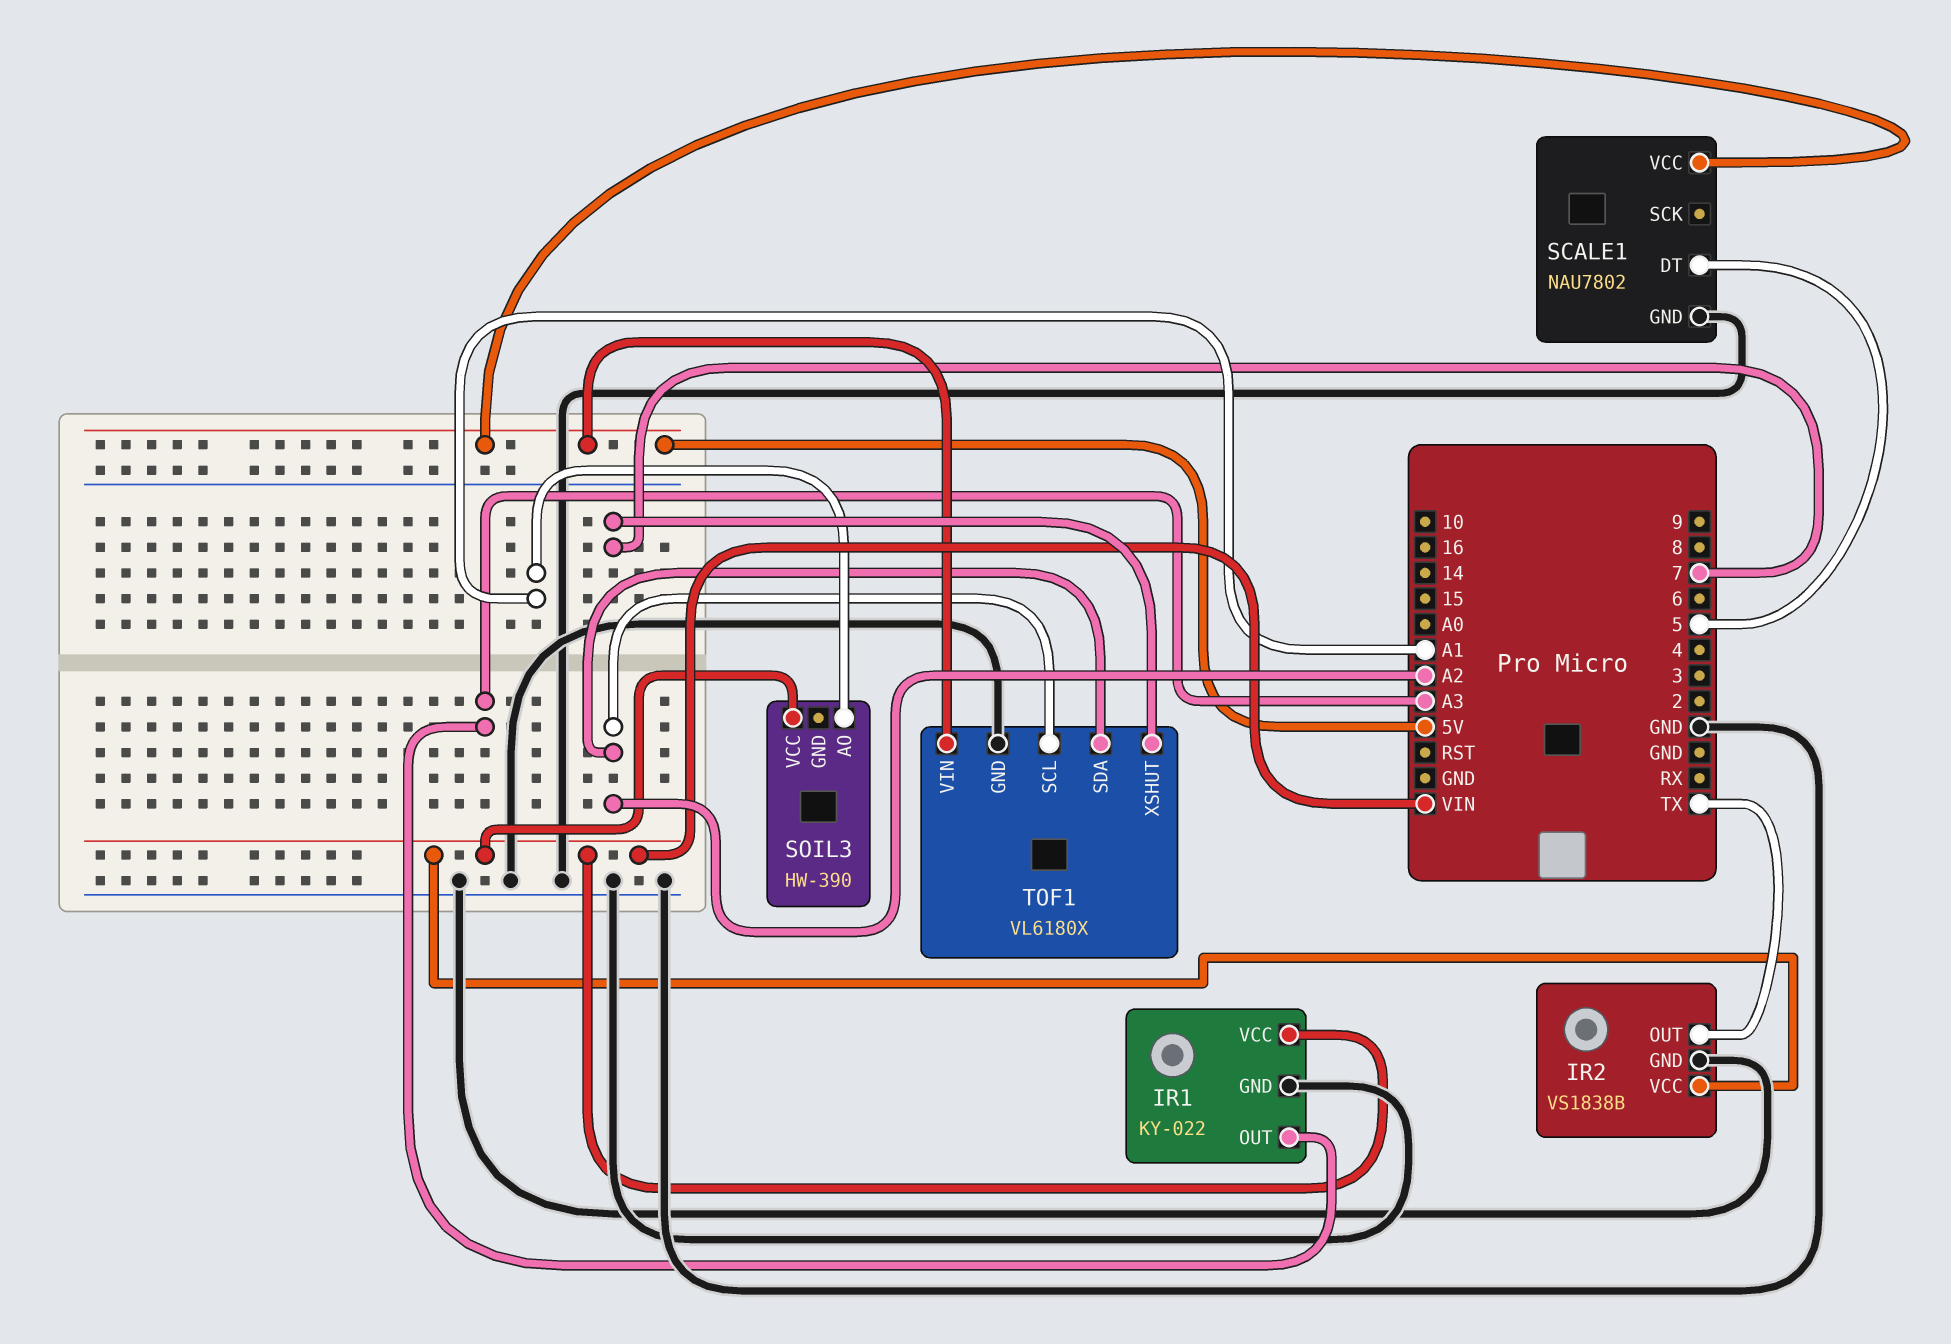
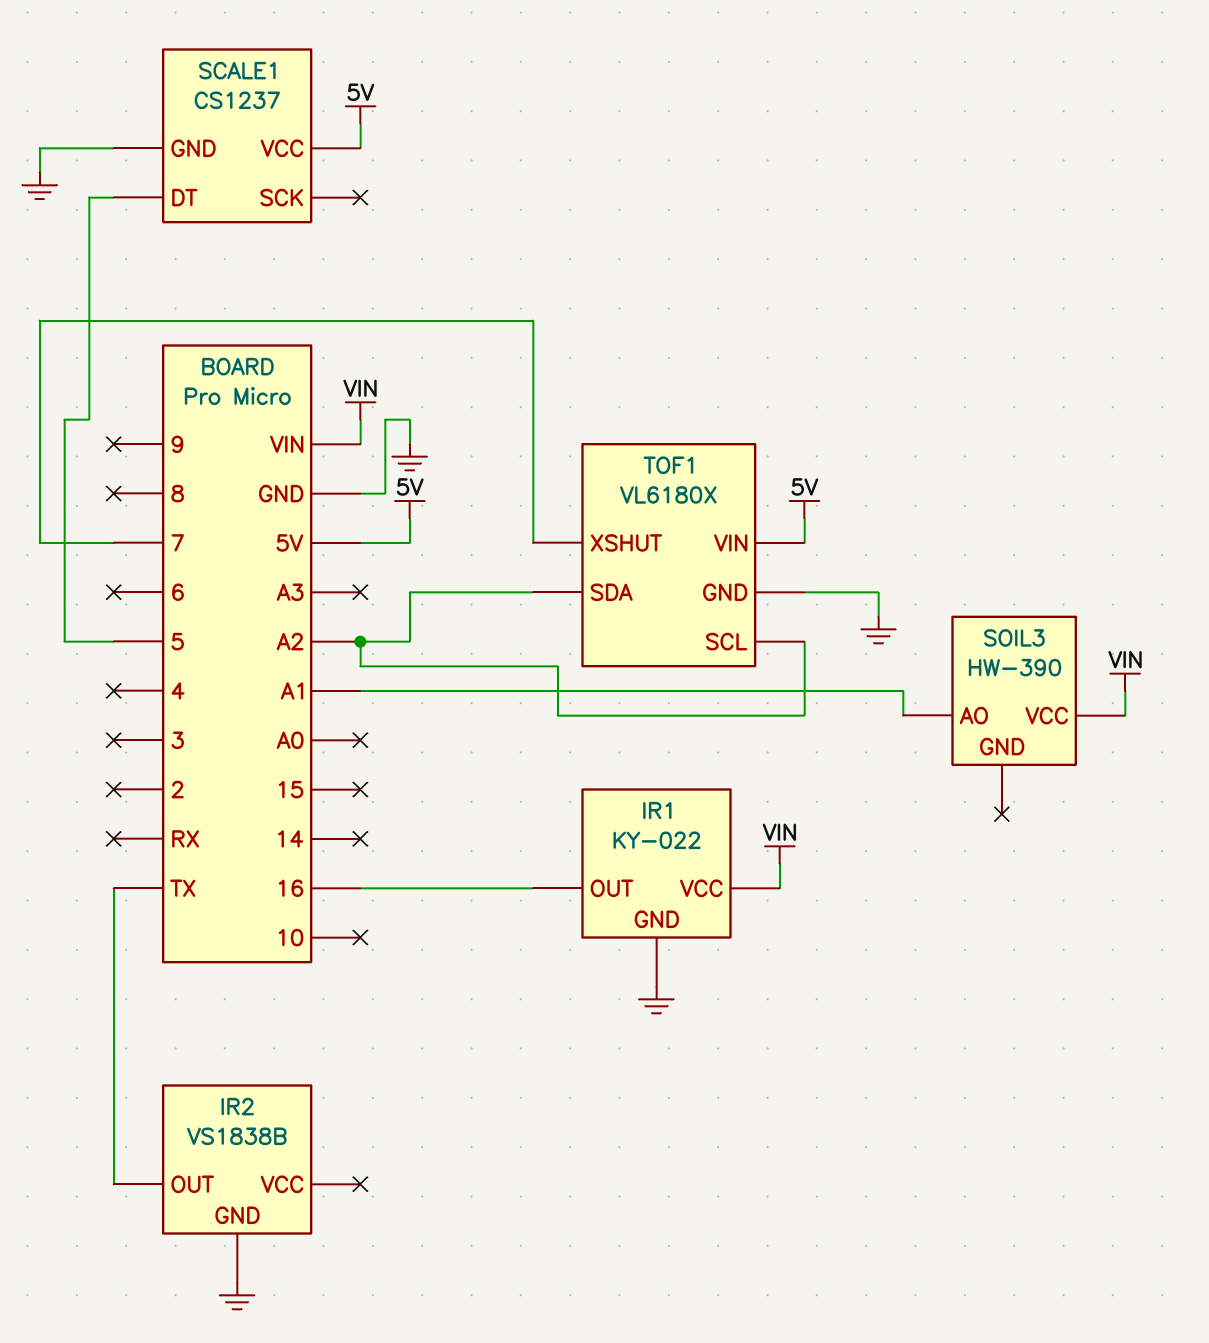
IR1 pin OUT: A3 -> 16
IR2 pin VCC: VIN -> none
SCALE1: NAU7802 -> CS1237

